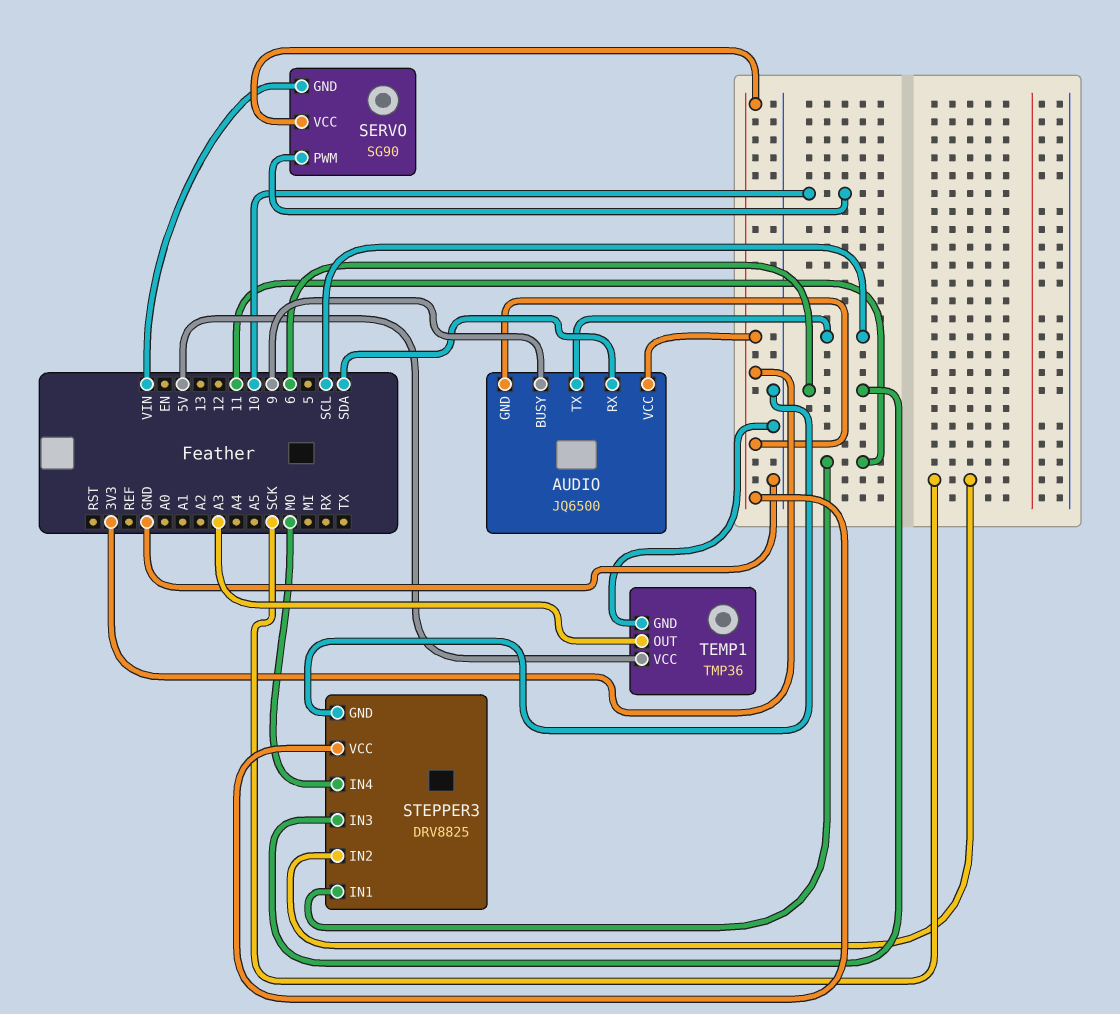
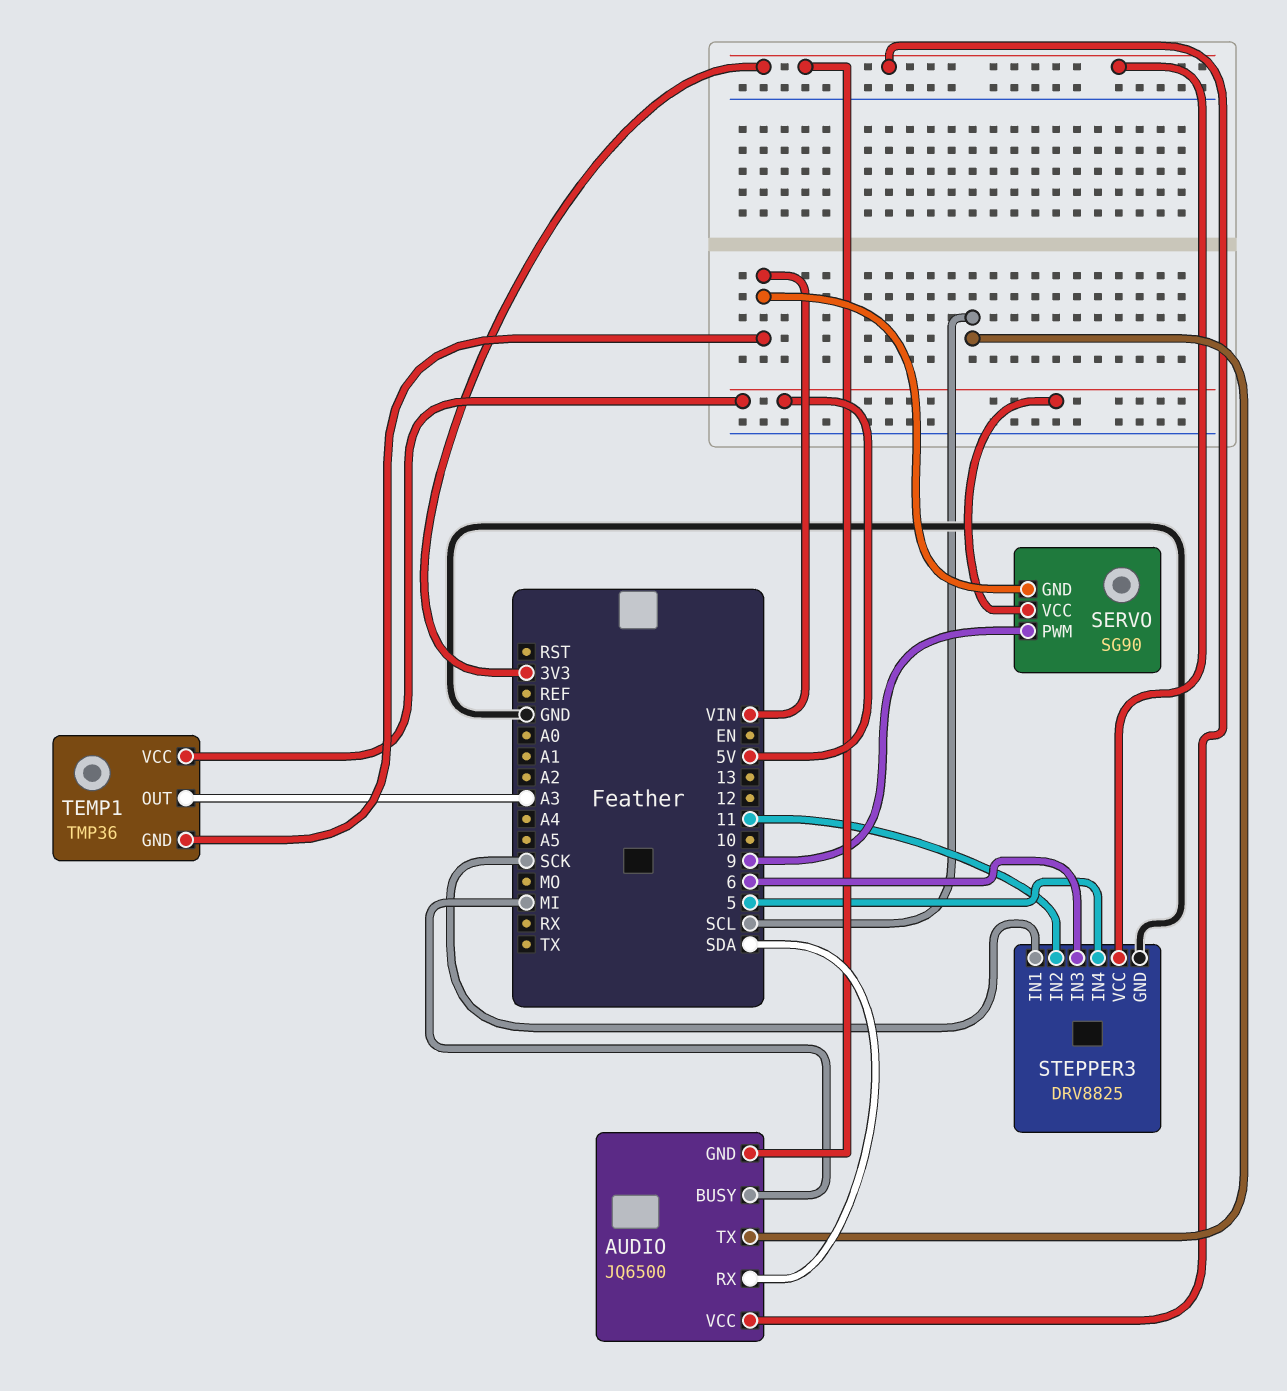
AUDIO pin BUSY: 9 -> MI
SERVO pin PWM: 10 -> 9
SERVO pin VCC: 3V3 -> 5V
STEPPER3 pin IN1: 11 -> SCK
STEPPER3 pin IN2: SCK -> 11
STEPPER3 pin IN4: MO -> 5
TEMP1 pin GND: GND -> VIN

